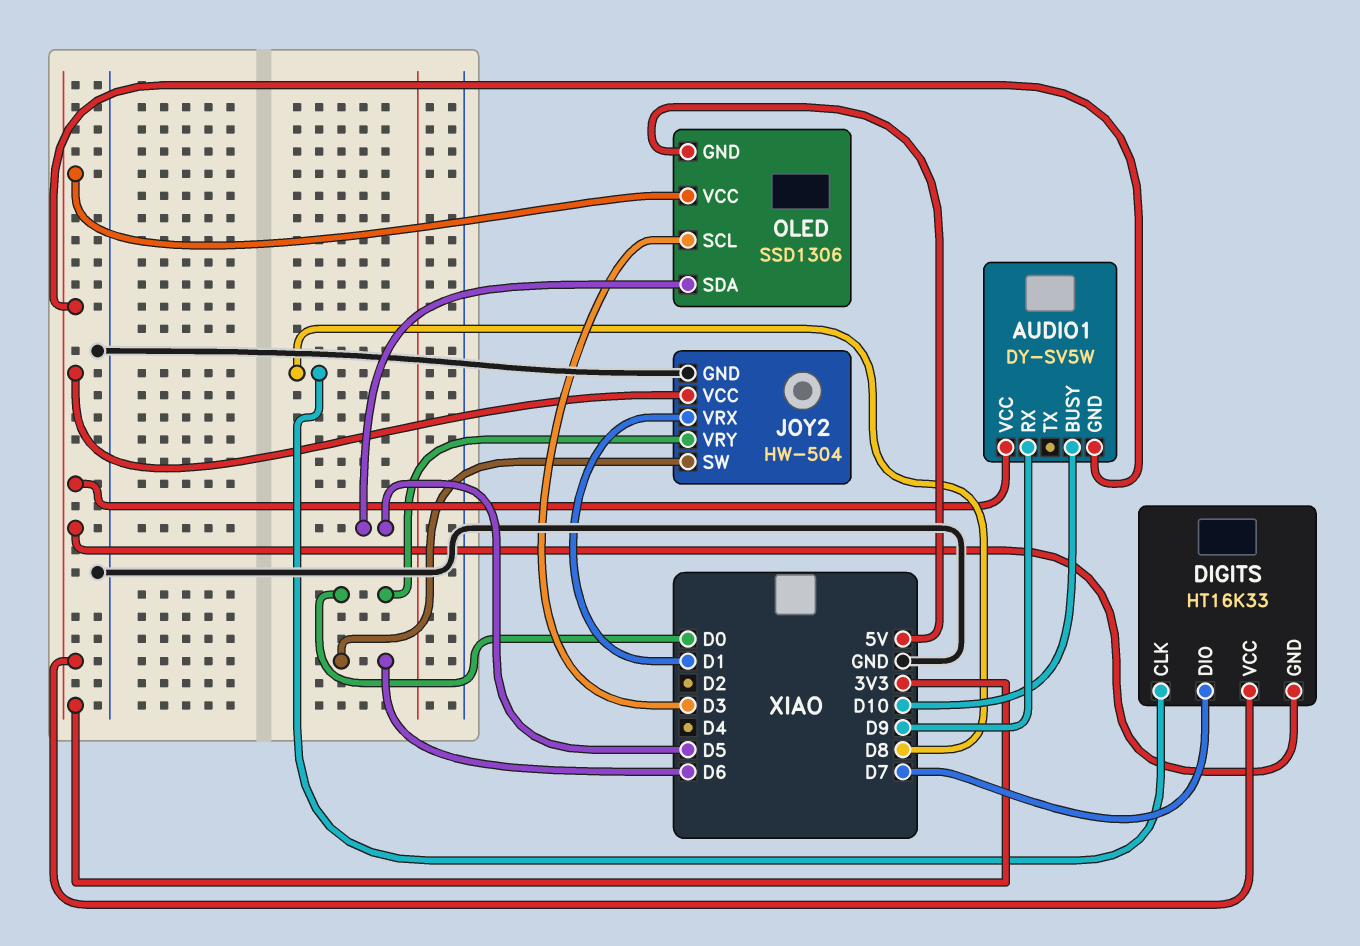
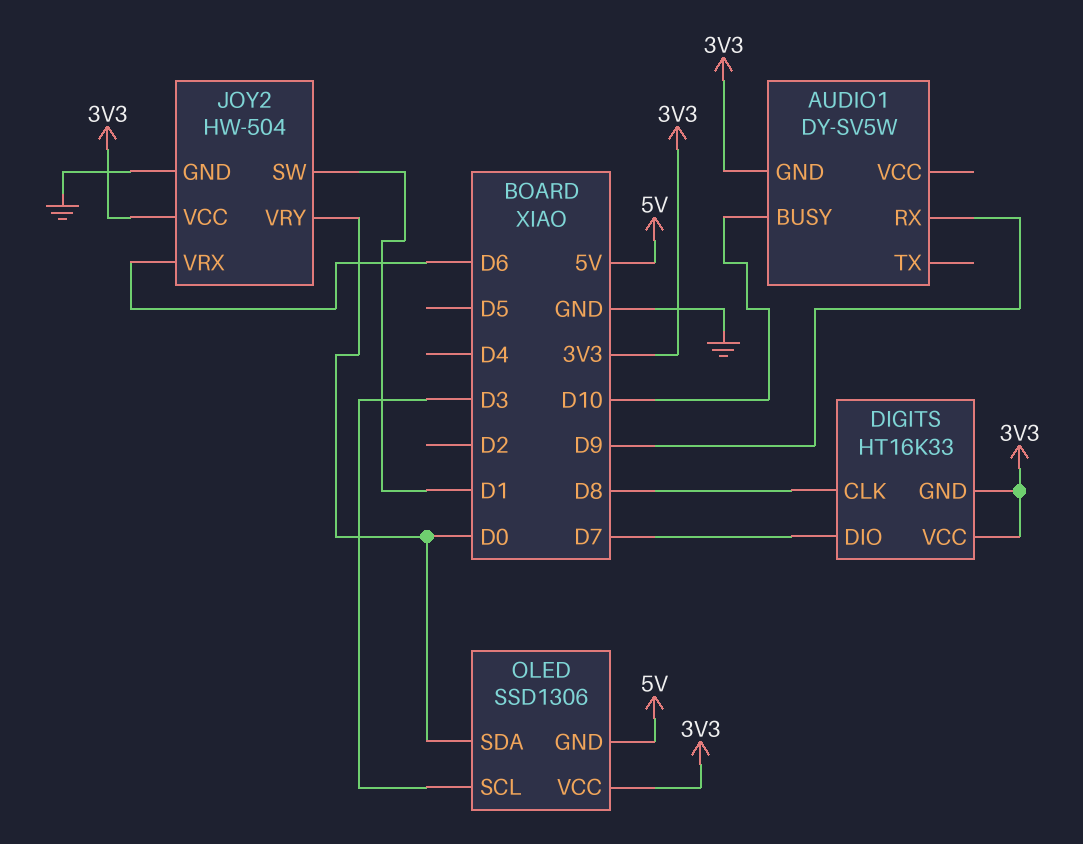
AUDIO1 pin VCC: 3V3 -> none
JOY2 pin SW: D6 -> D1
JOY2 pin VRX: D1 -> D6
OLED pin SDA: D5 -> D0

